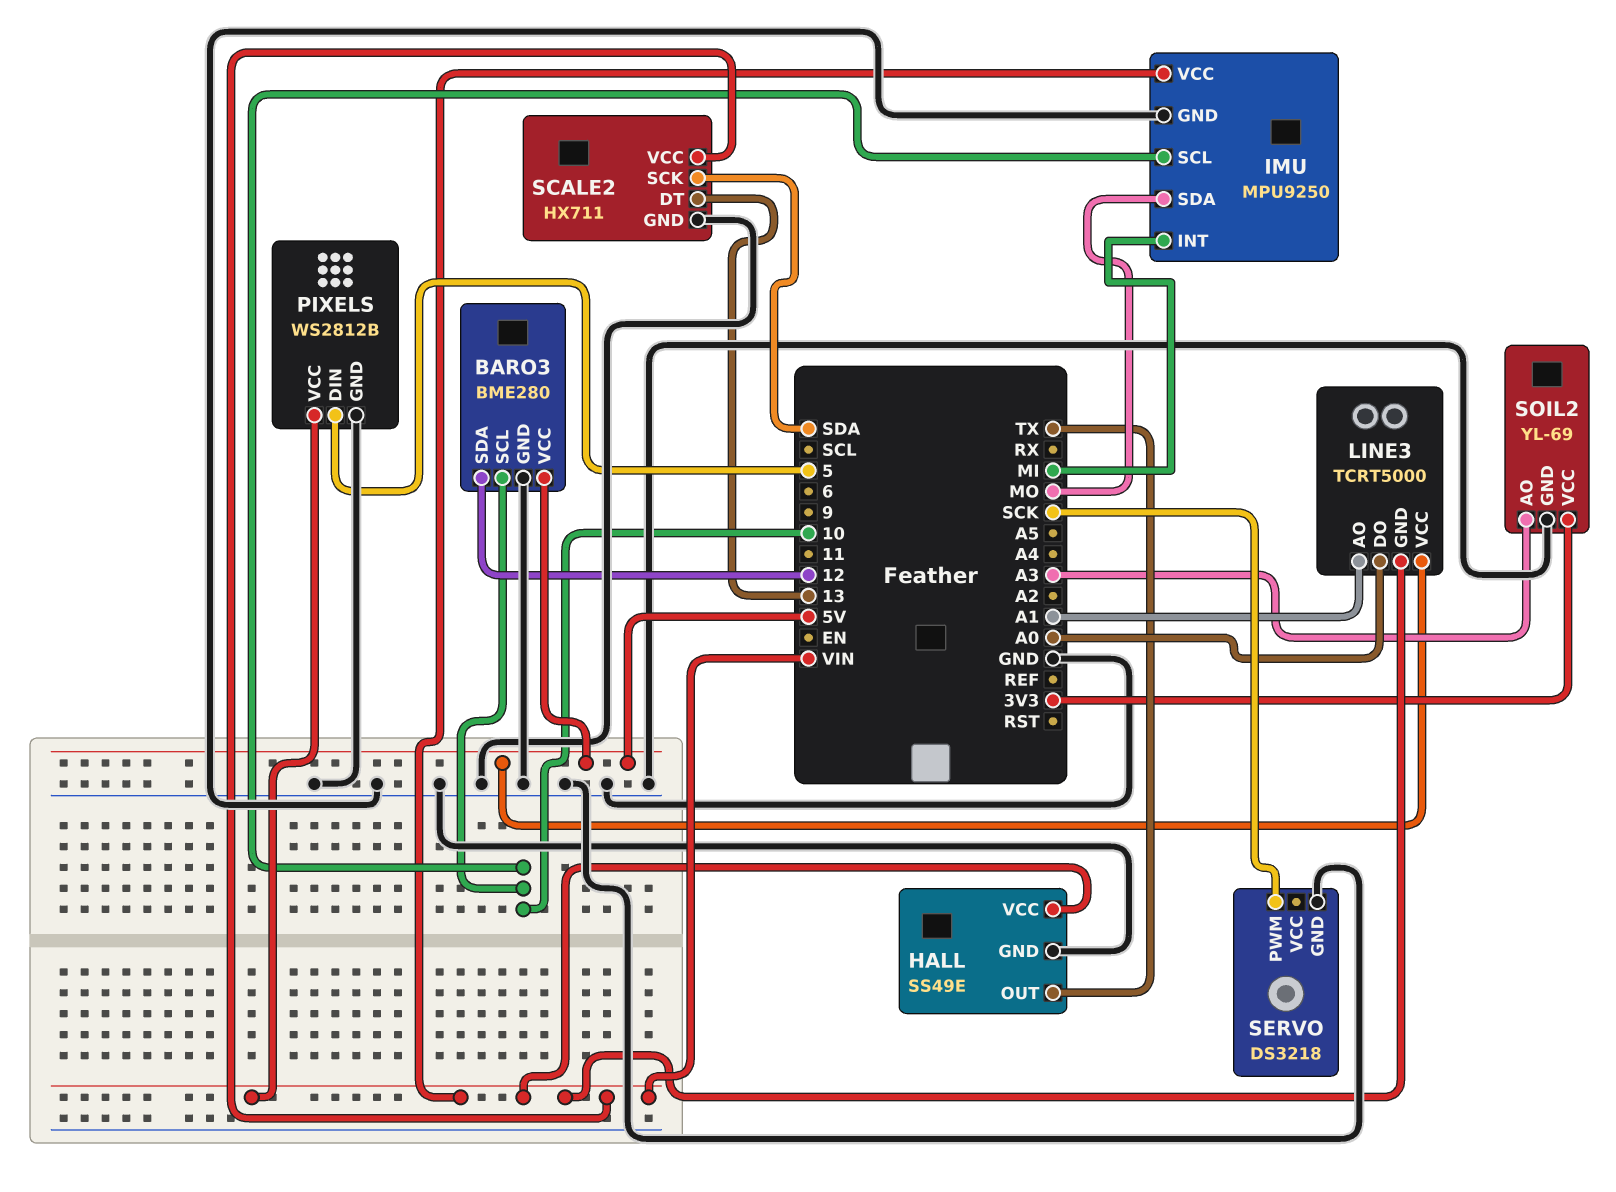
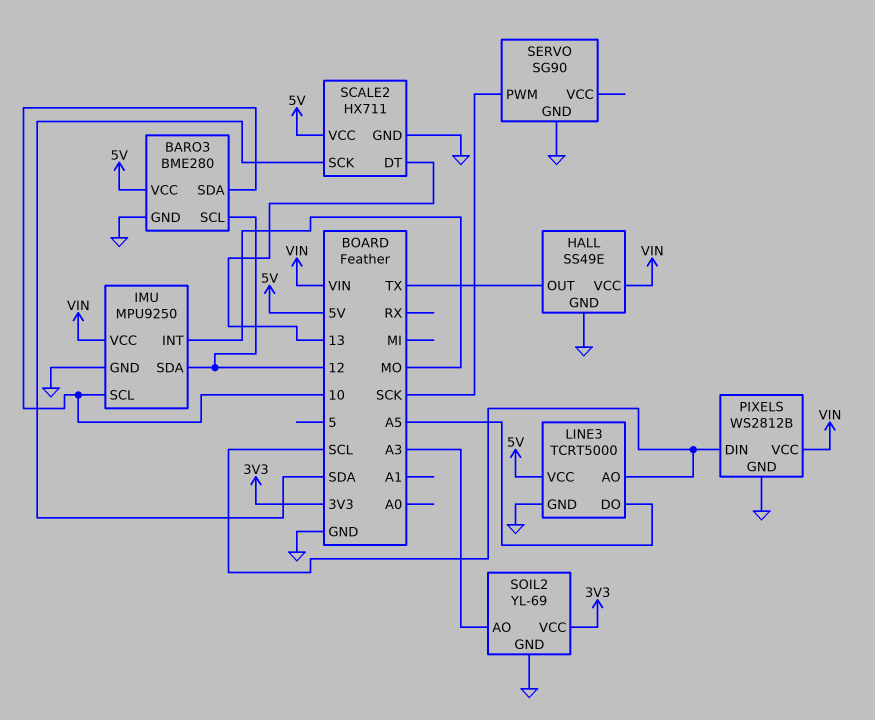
BARO3 pin SCL: 10 -> 12
BARO3 pin SDA: 12 -> 10
IMU pin INT: MI -> MO
IMU pin SDA: MO -> 12
LINE3 pin AO: A1 -> SCL
LINE3 pin DO: A0 -> A5
LINE3 pin GND: VIN -> GND
PIXELS pin DIN: 5 -> SCL
SCALE2 pin VCC: VIN -> 5V
SERVO: DS3218 -> SG90

